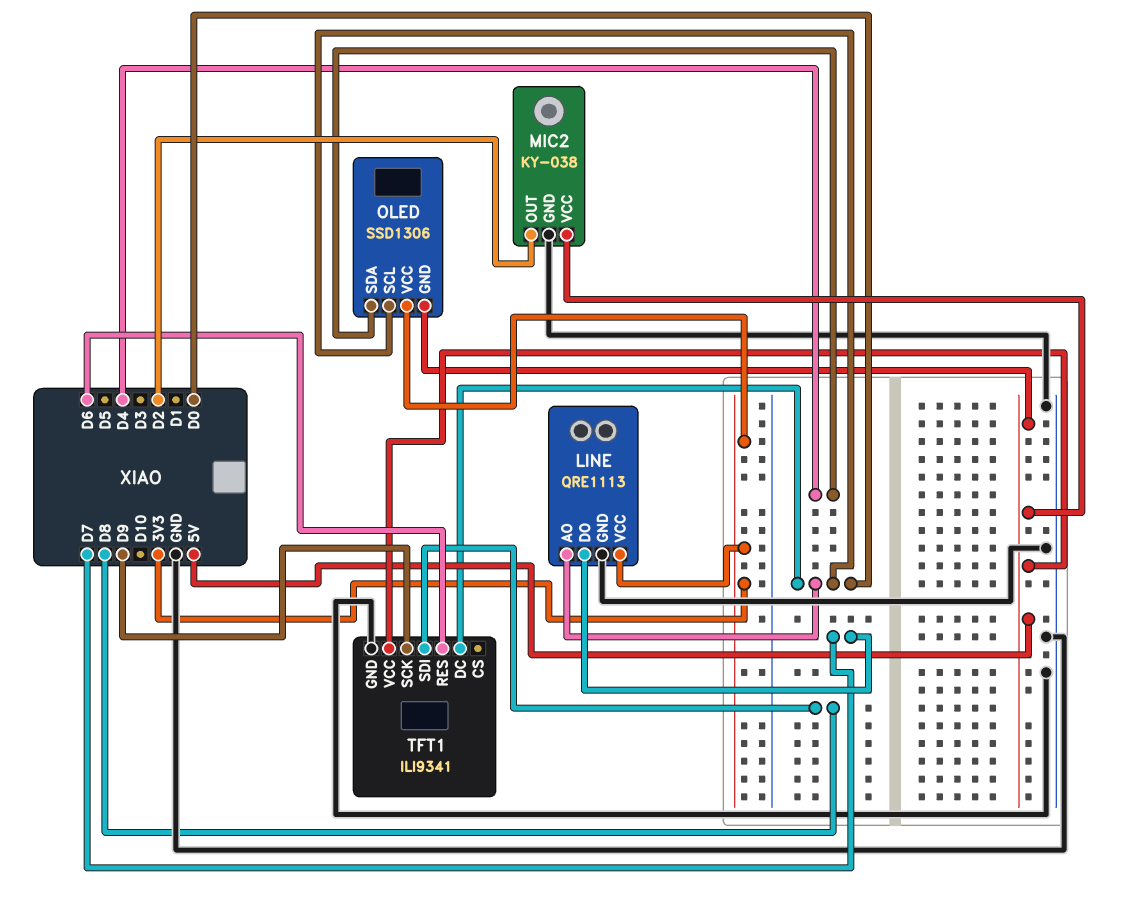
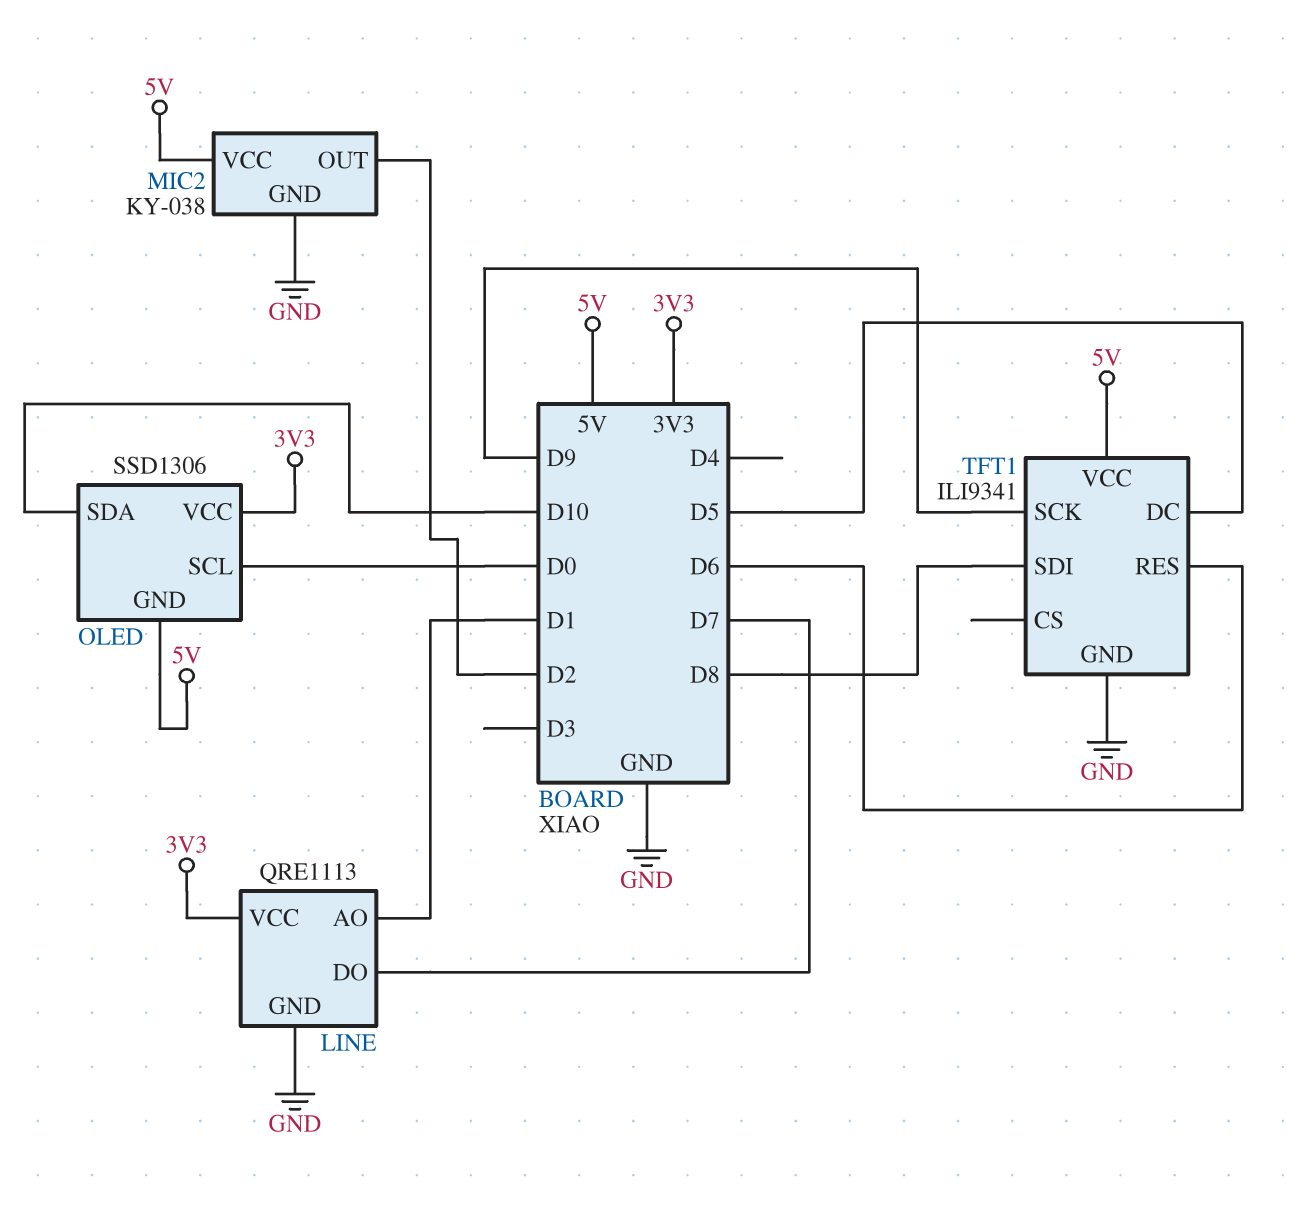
LINE pin AO: D0 -> D1
OLED pin SDA: D4 -> D10
TFT1 pin DC: D0 -> D5

